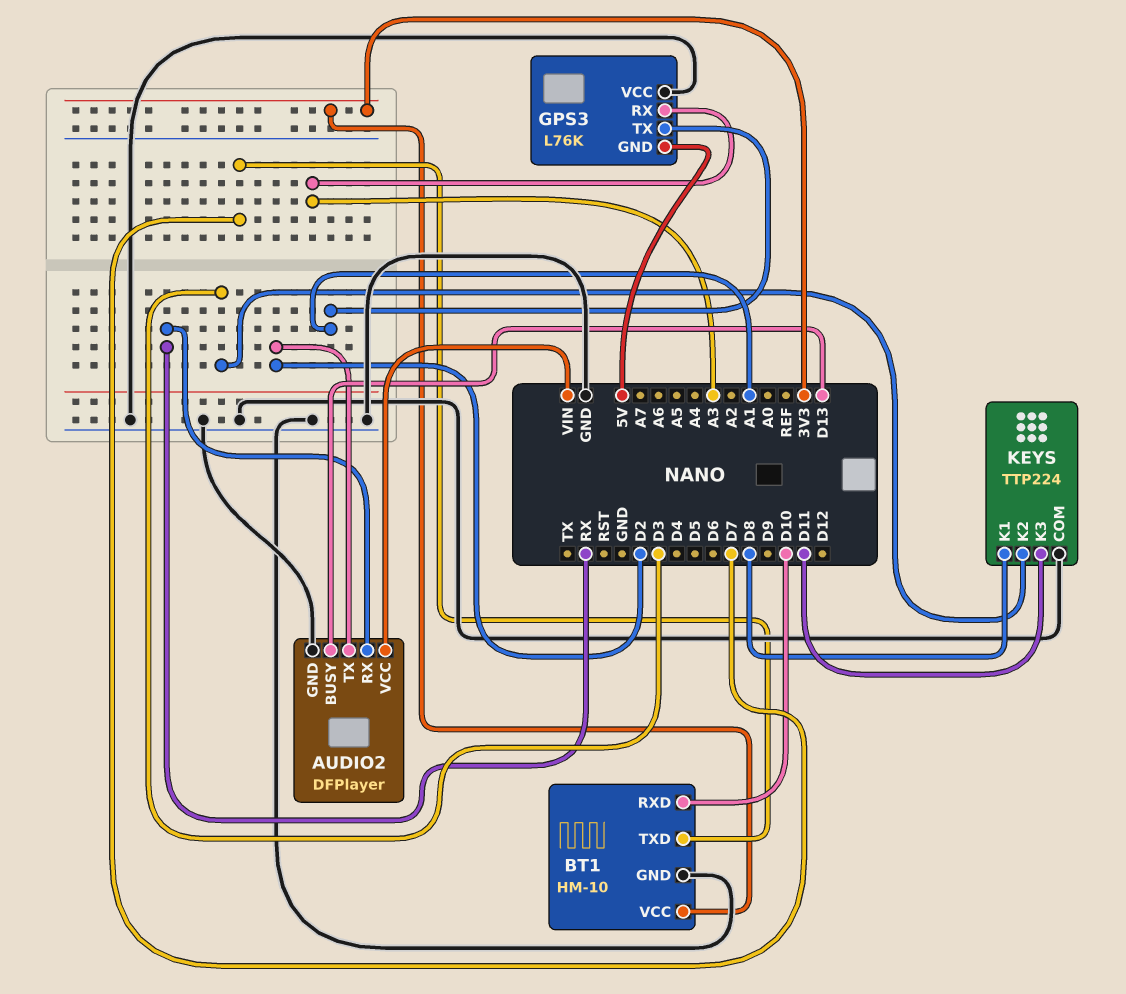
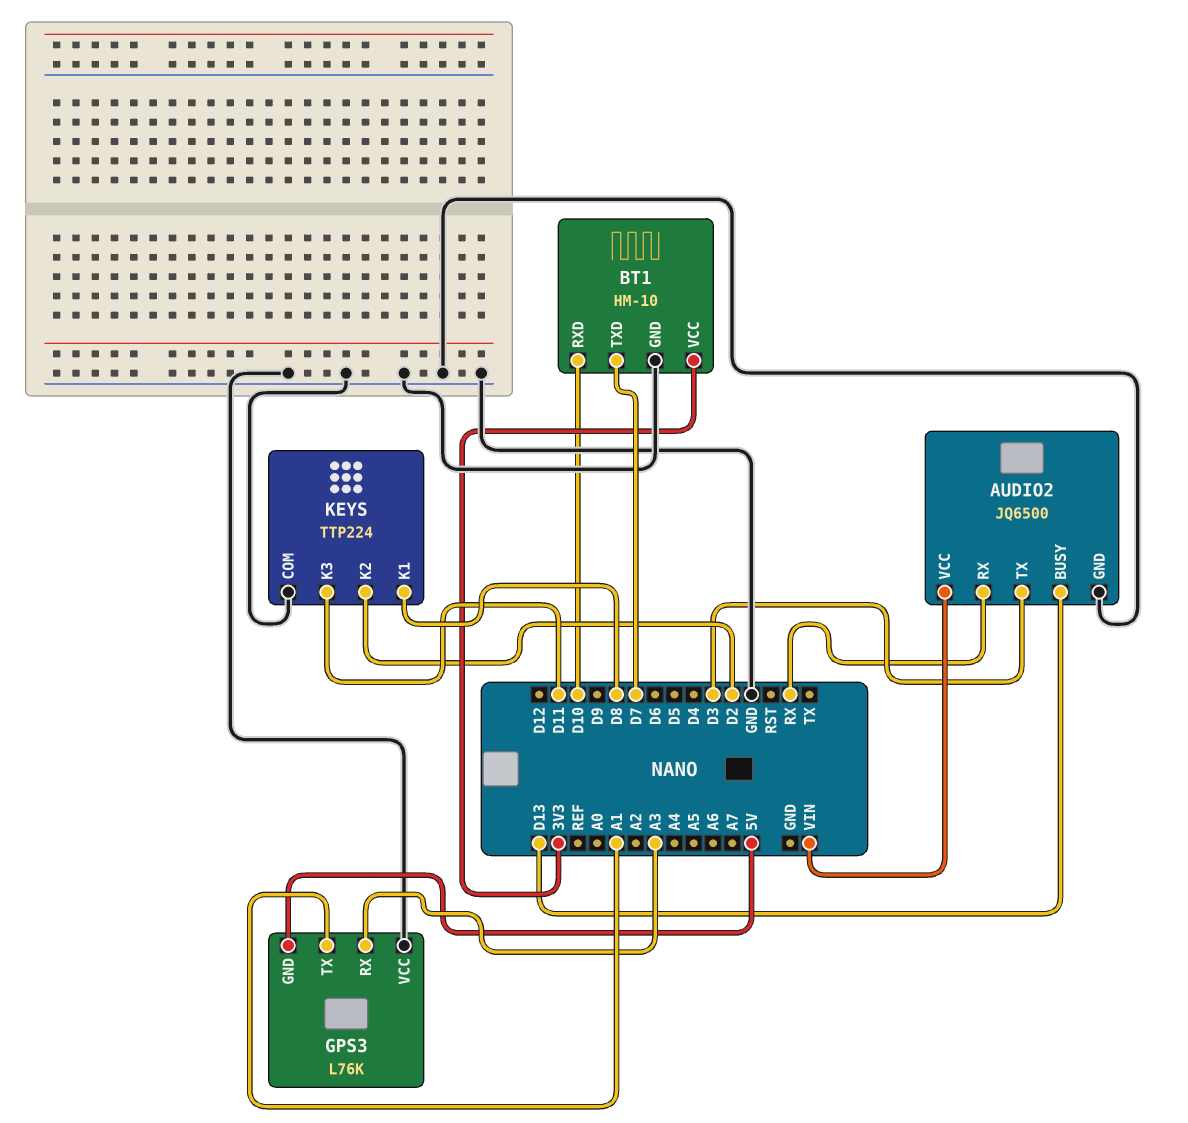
AUDIO2: DFPlayer -> JQ6500
AUDIO2 pin TX: D2 -> D3
KEYS pin K2: D3 -> D2

